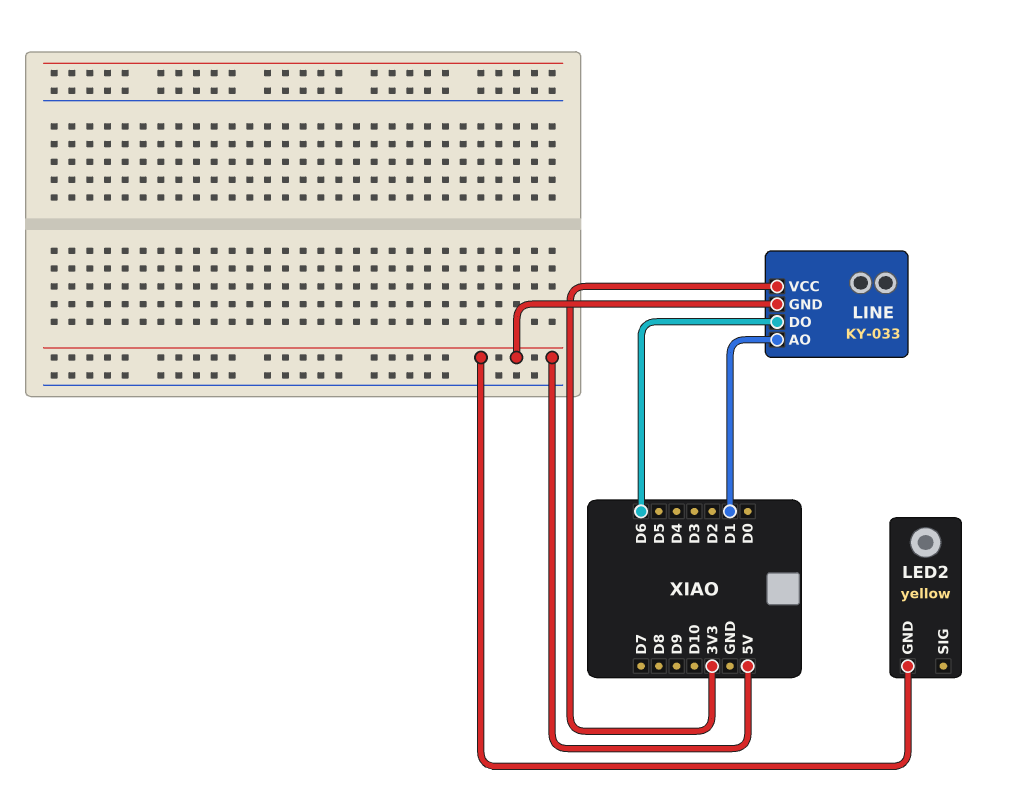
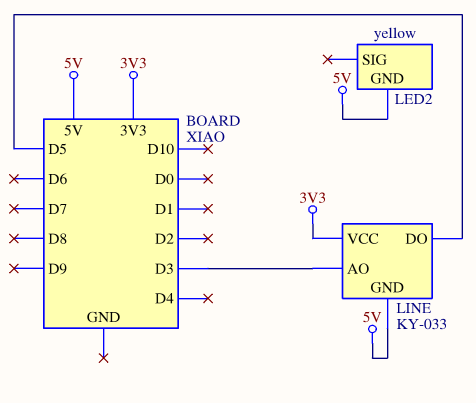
LINE pin AO: D1 -> D3
LINE pin DO: D6 -> D5

